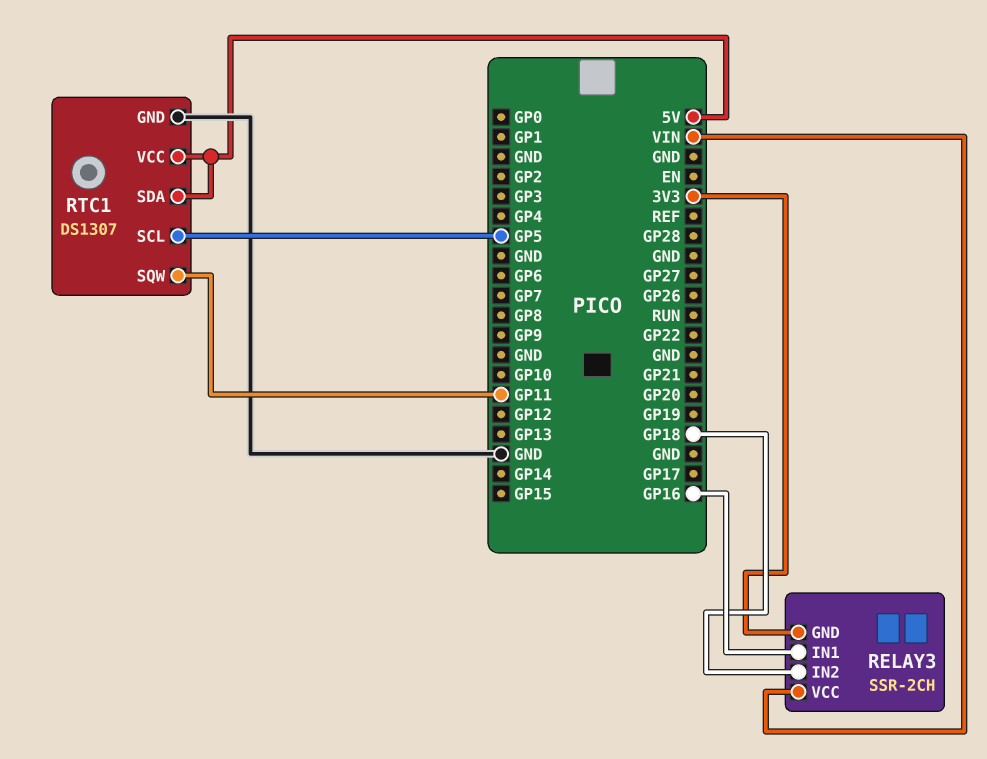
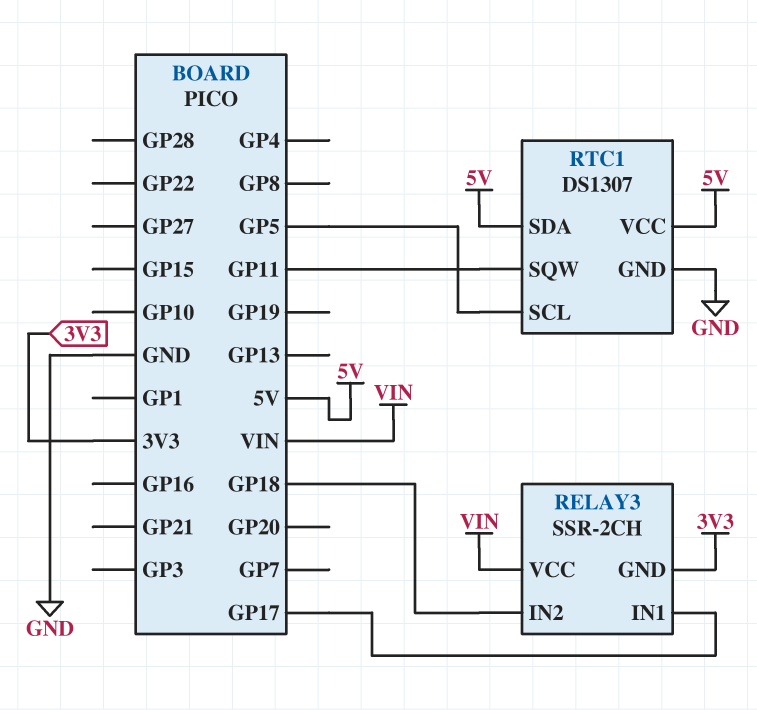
RELAY3 pin IN1: GP16 -> GP17

